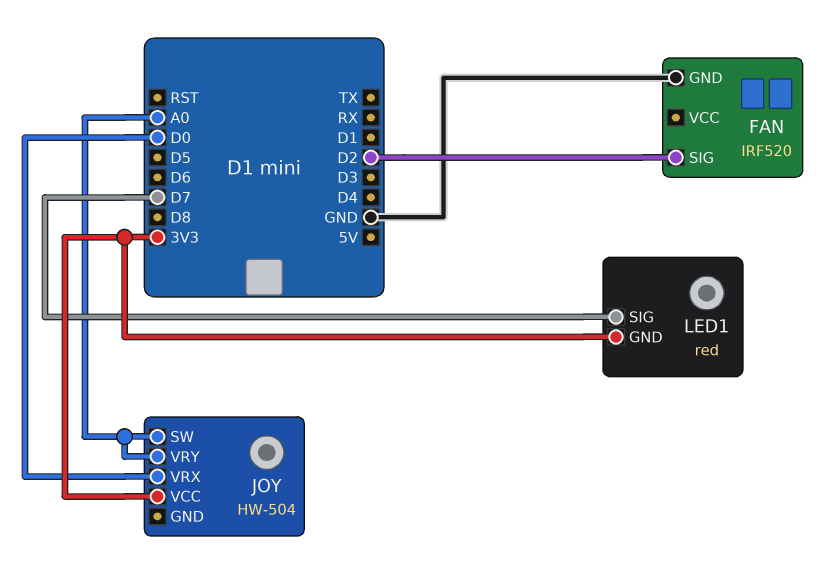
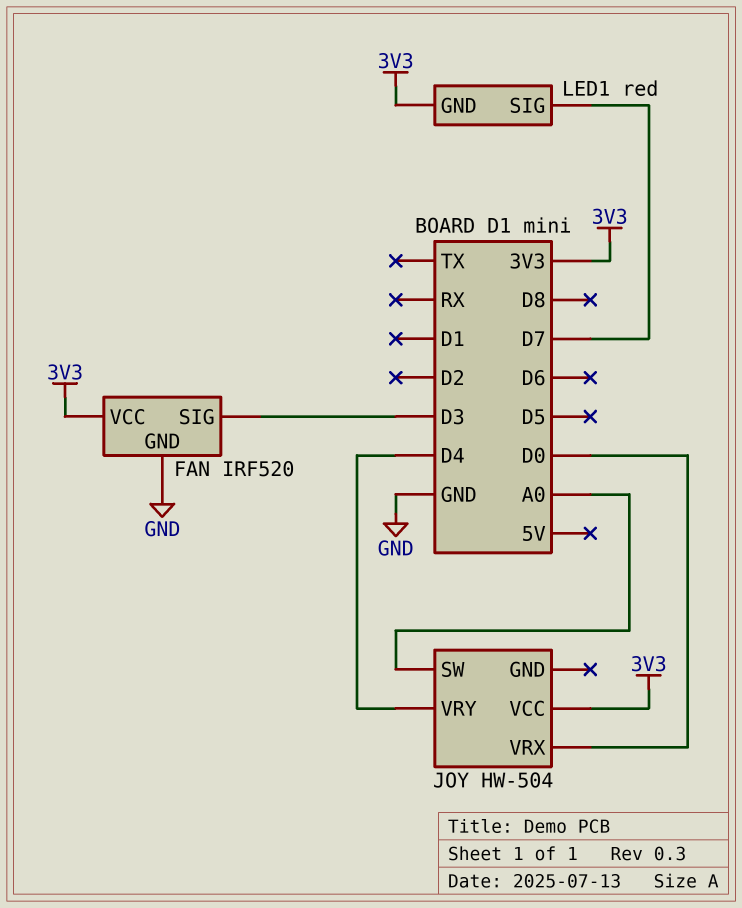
FAN pin SIG: D2 -> D3
FAN pin VCC: none -> 3V3
JOY pin VRY: A0 -> D4

